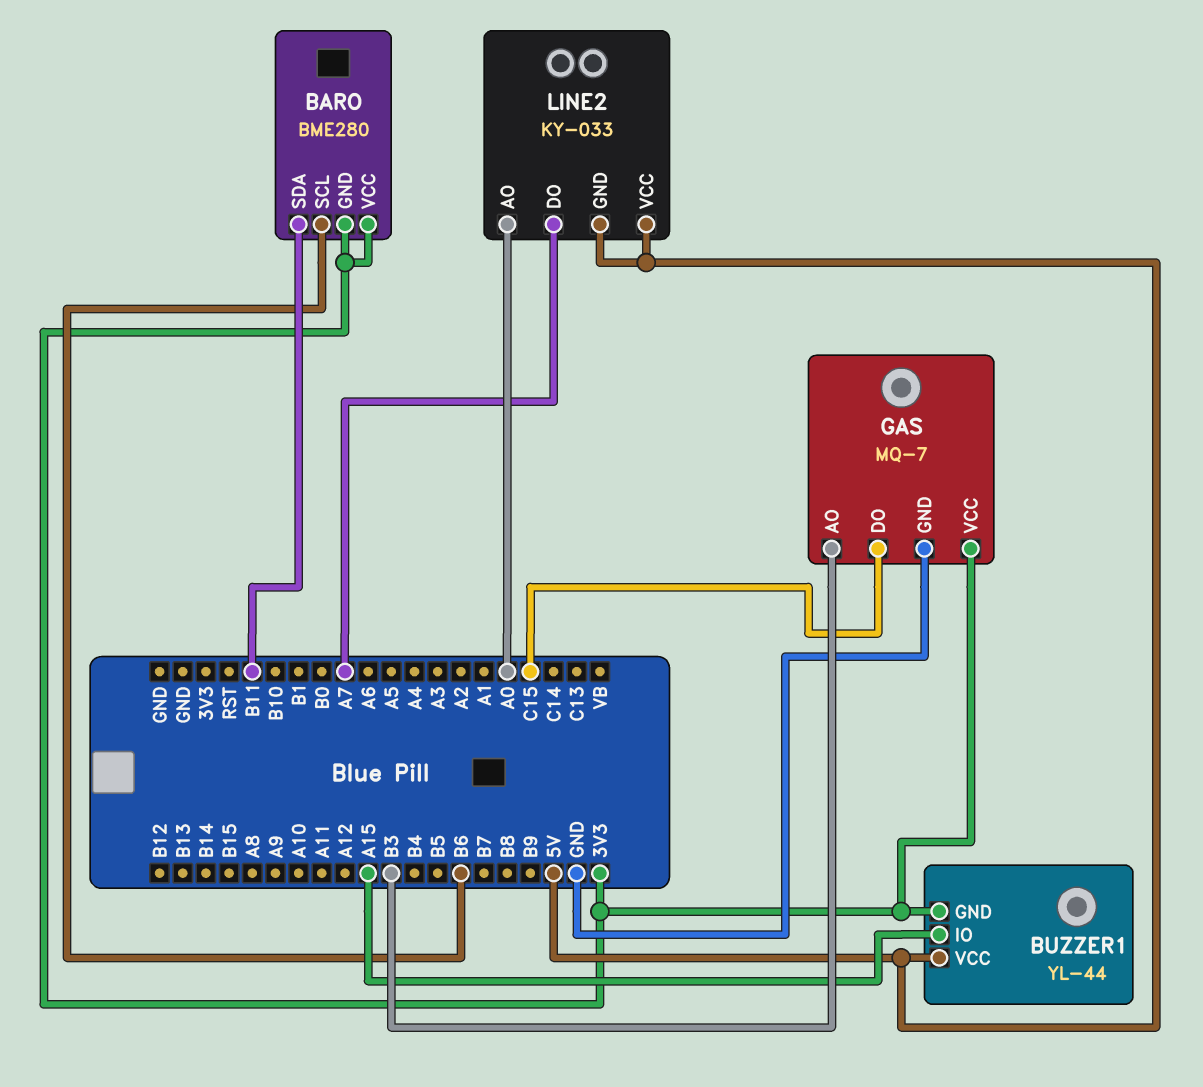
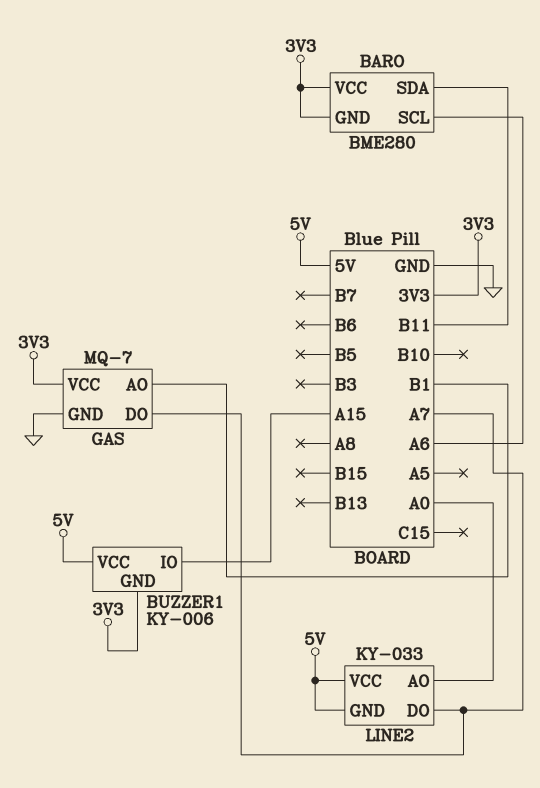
BARO pin SCL: B6 -> A6
BUZZER1: YL-44 -> KY-006
GAS pin AO: B3 -> B1
GAS pin DO: C15 -> A7

